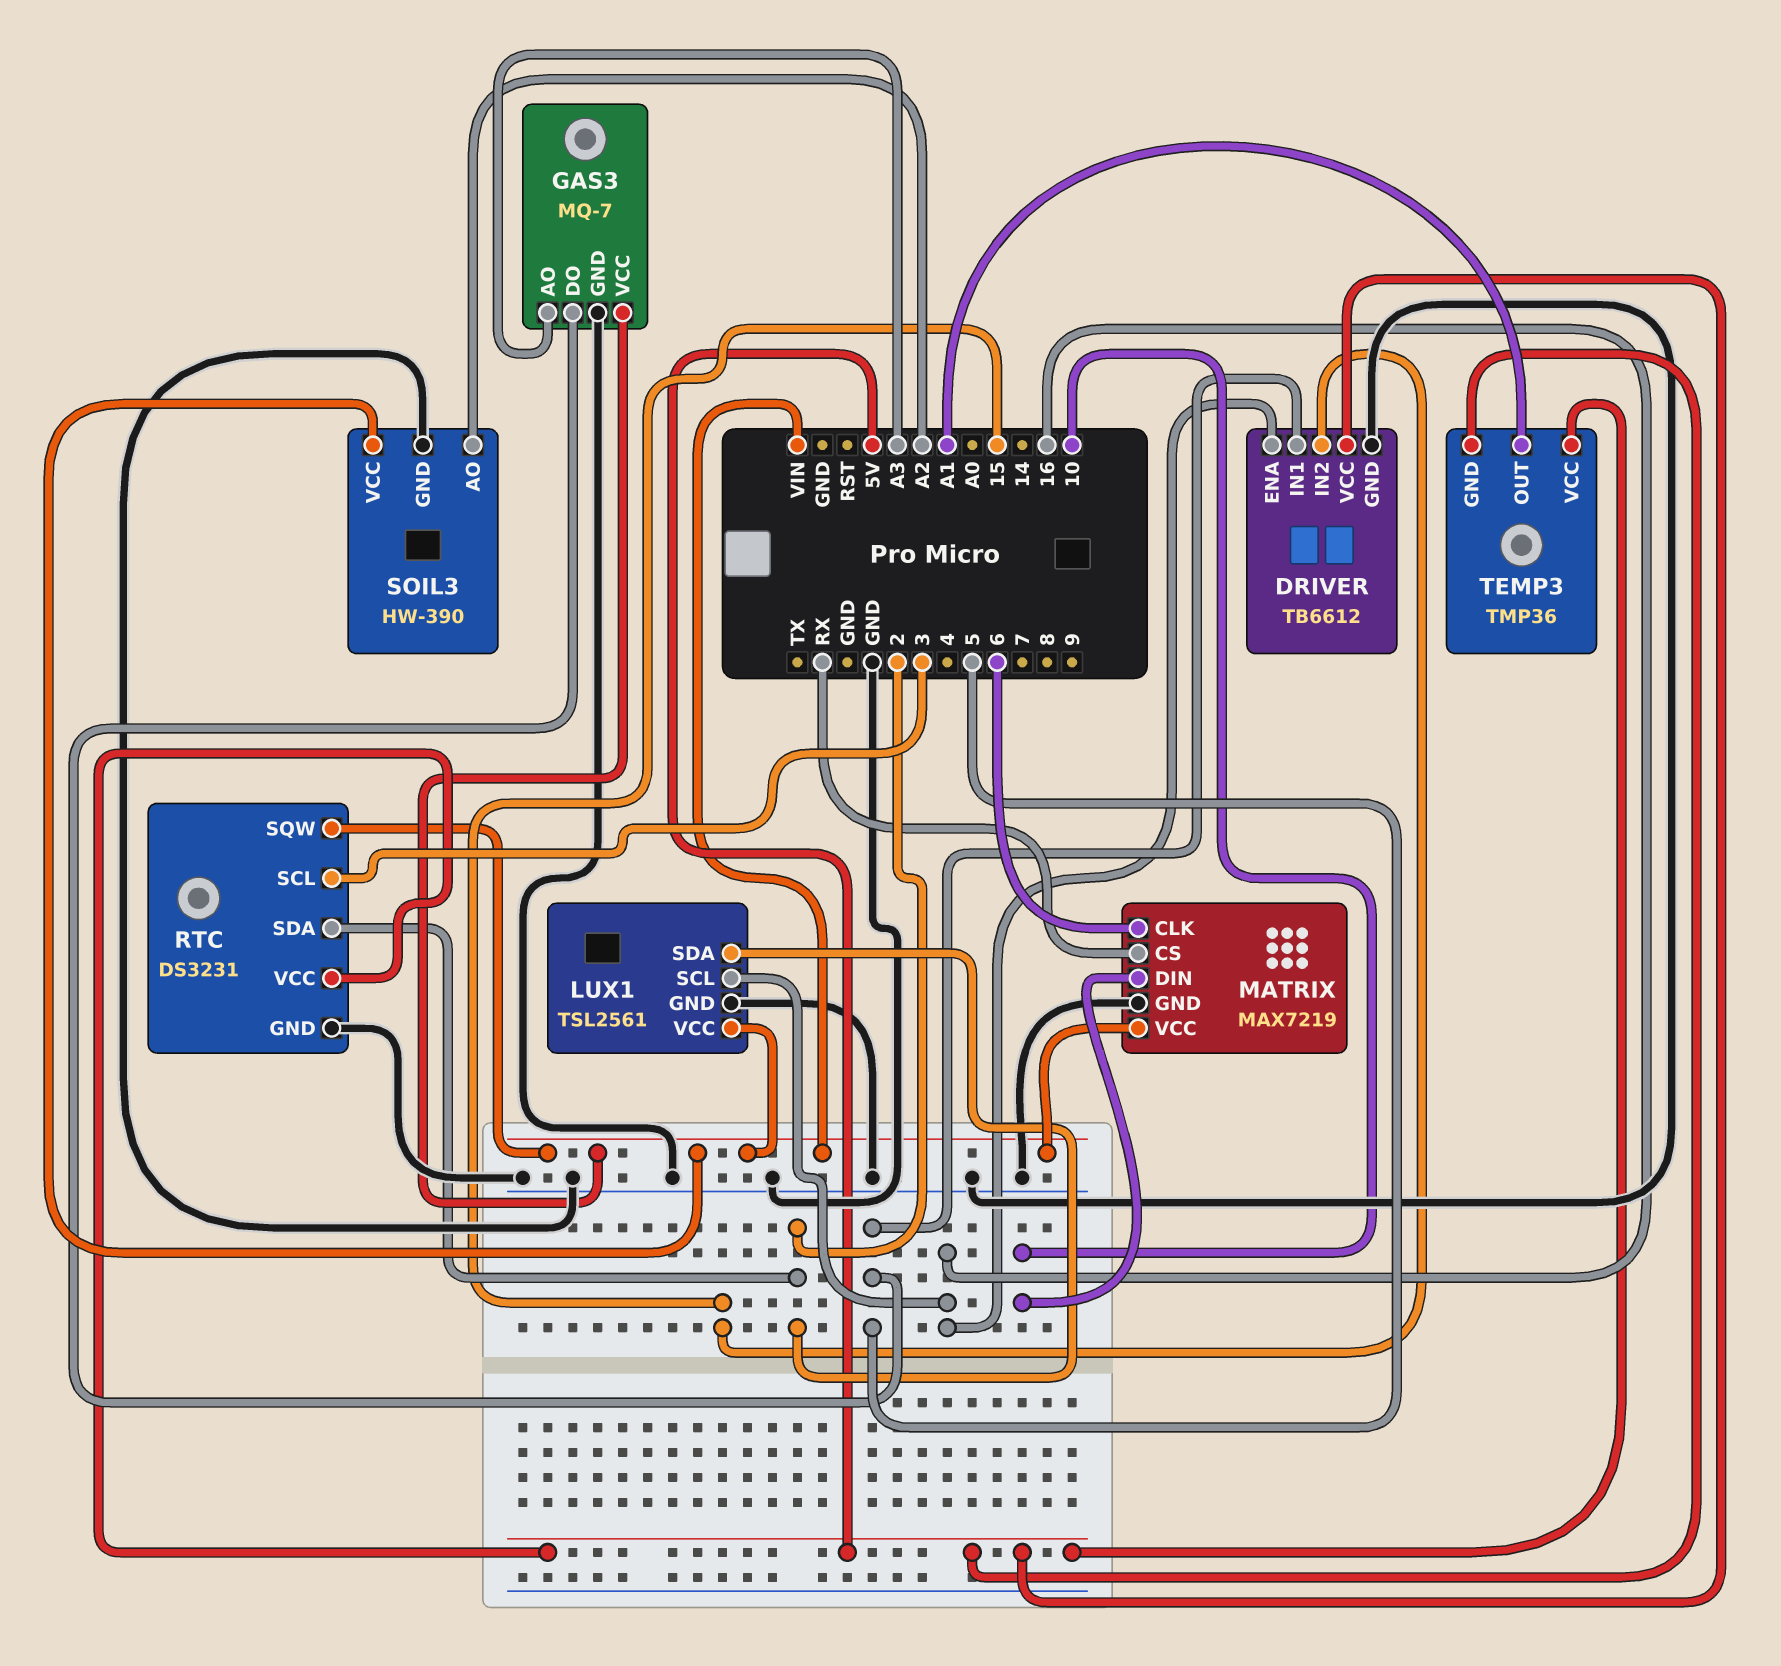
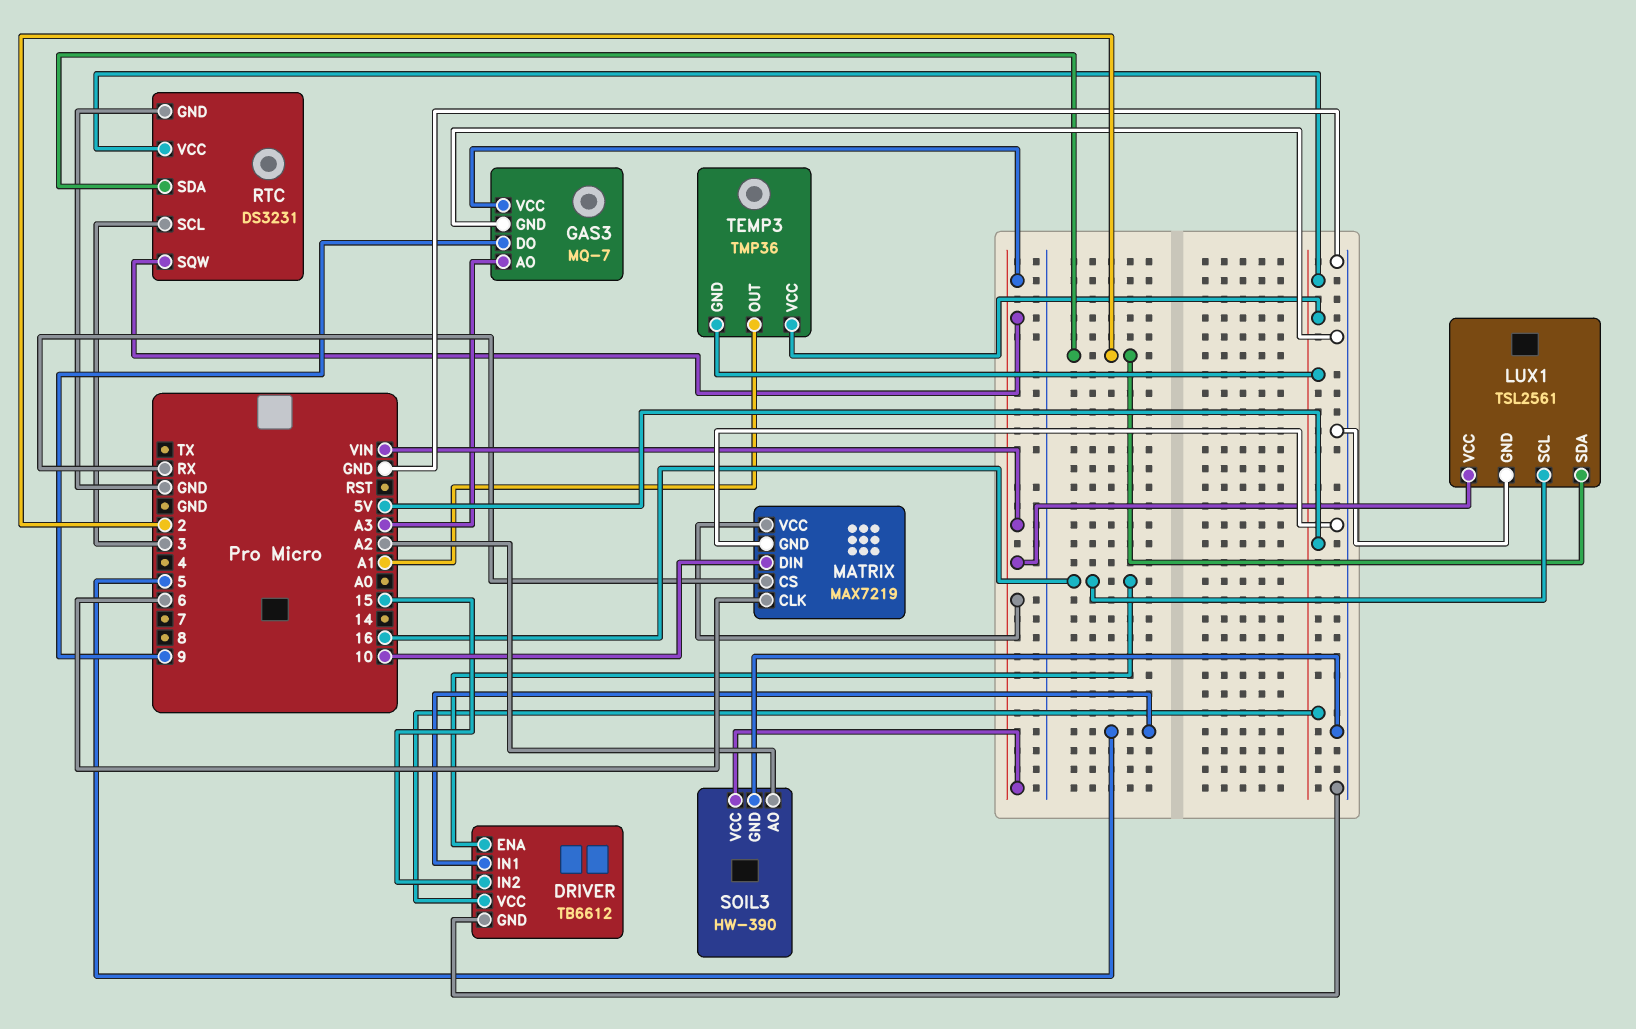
GAS3 pin DO: 5 -> 9

